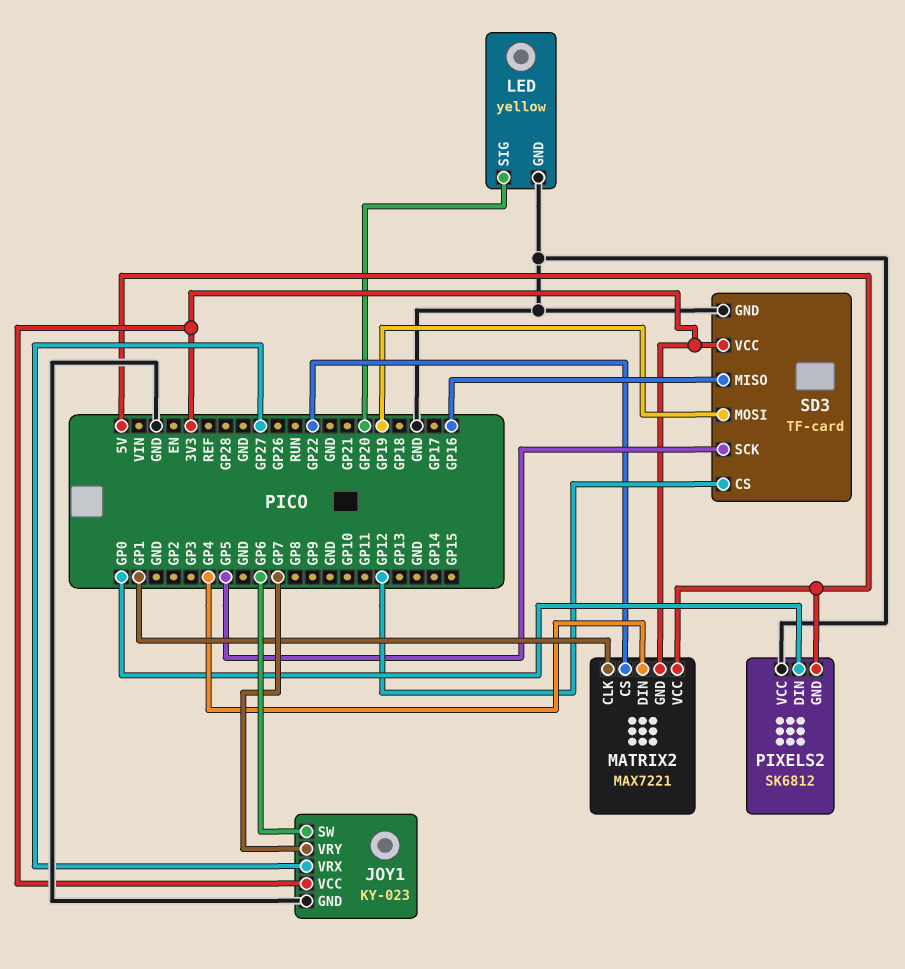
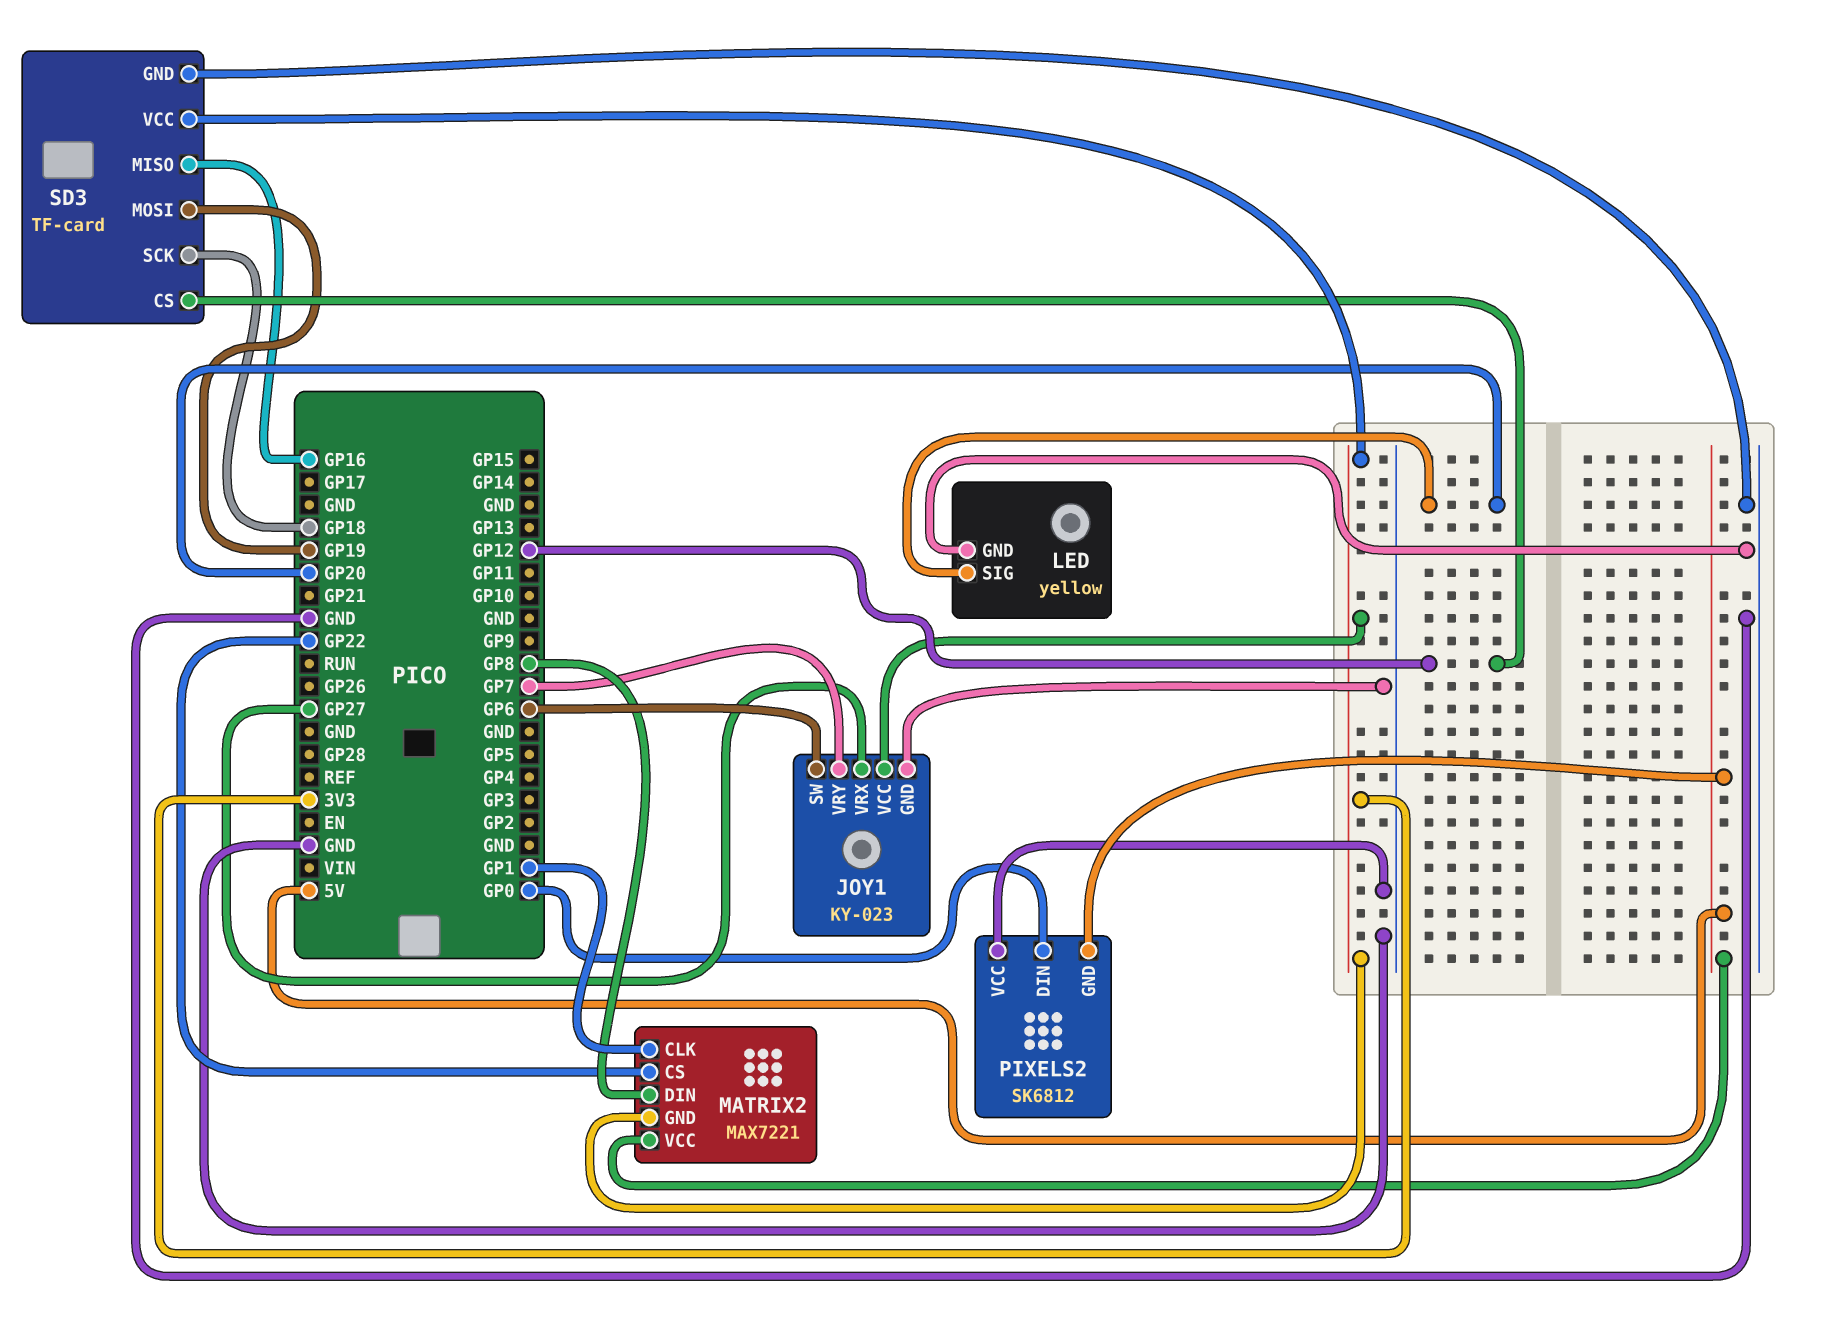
MATRIX2 pin DIN: GP4 -> GP8
SD3 pin SCK: GP5 -> GP18

